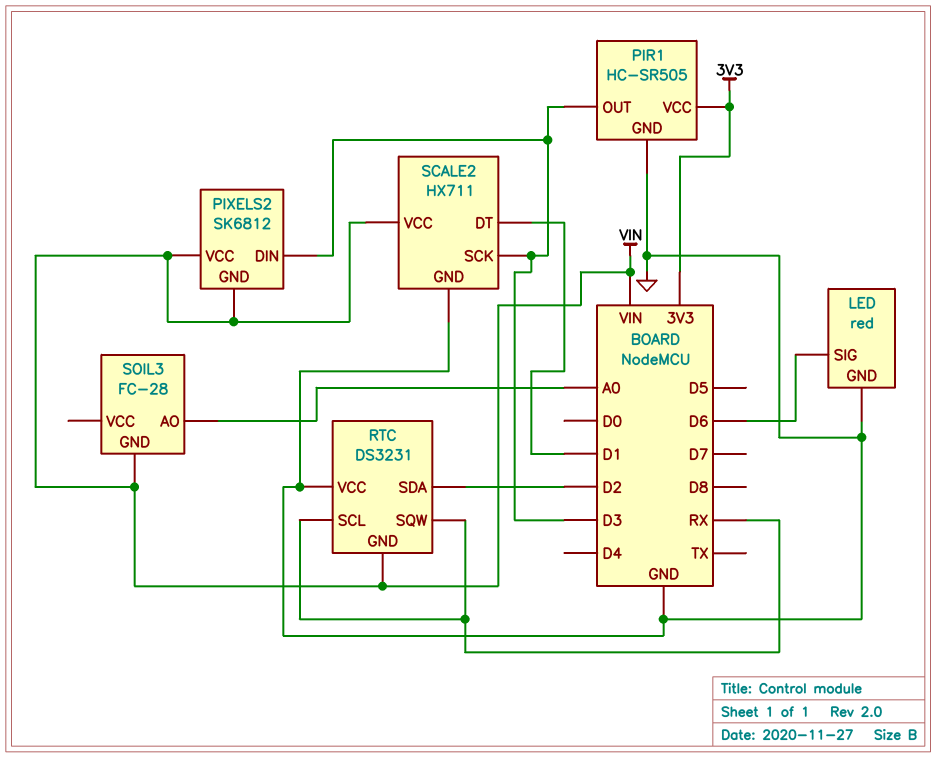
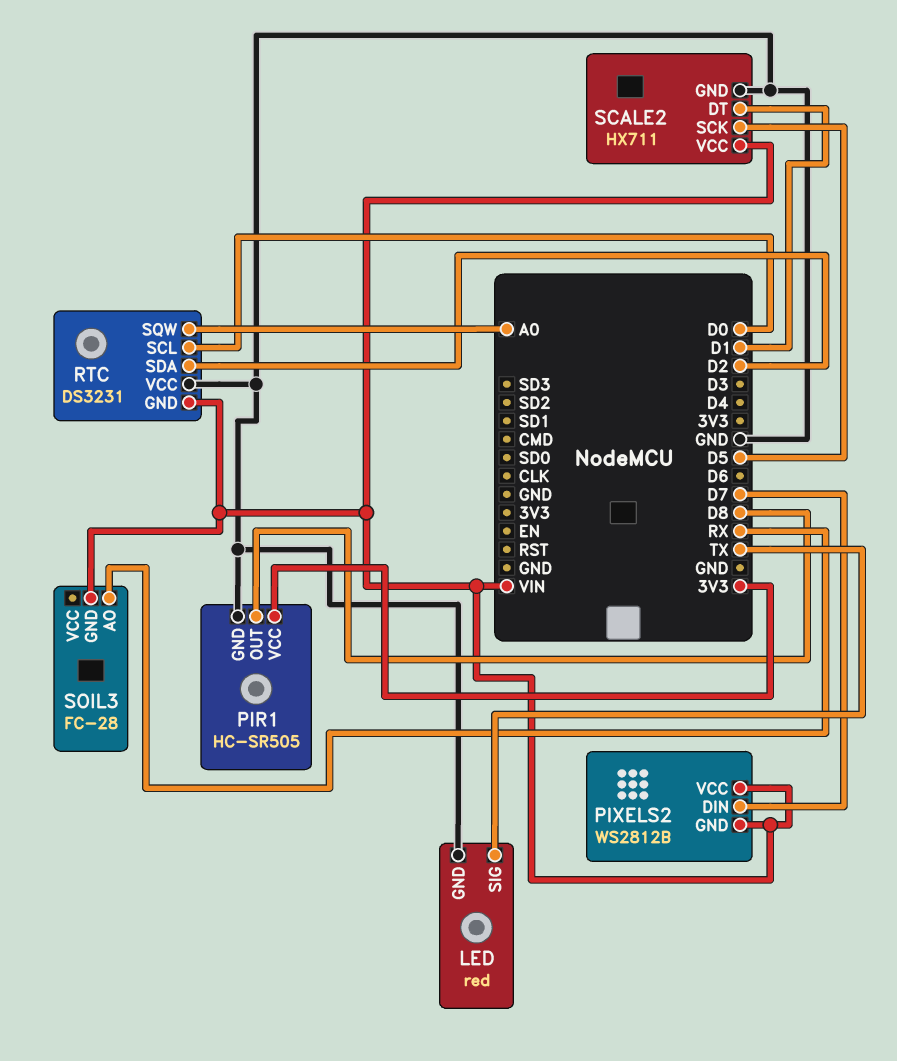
LED pin SIG: D6 -> TX
PIR1 pin OUT: D3 -> D8
PIXELS2: SK6812 -> WS2812B
PIXELS2 pin DIN: D3 -> D7
RTC pin SCL: RX -> D0
RTC pin SQW: RX -> A0
SCALE2 pin SCK: D3 -> D5
SOIL3 pin AO: A0 -> RX

